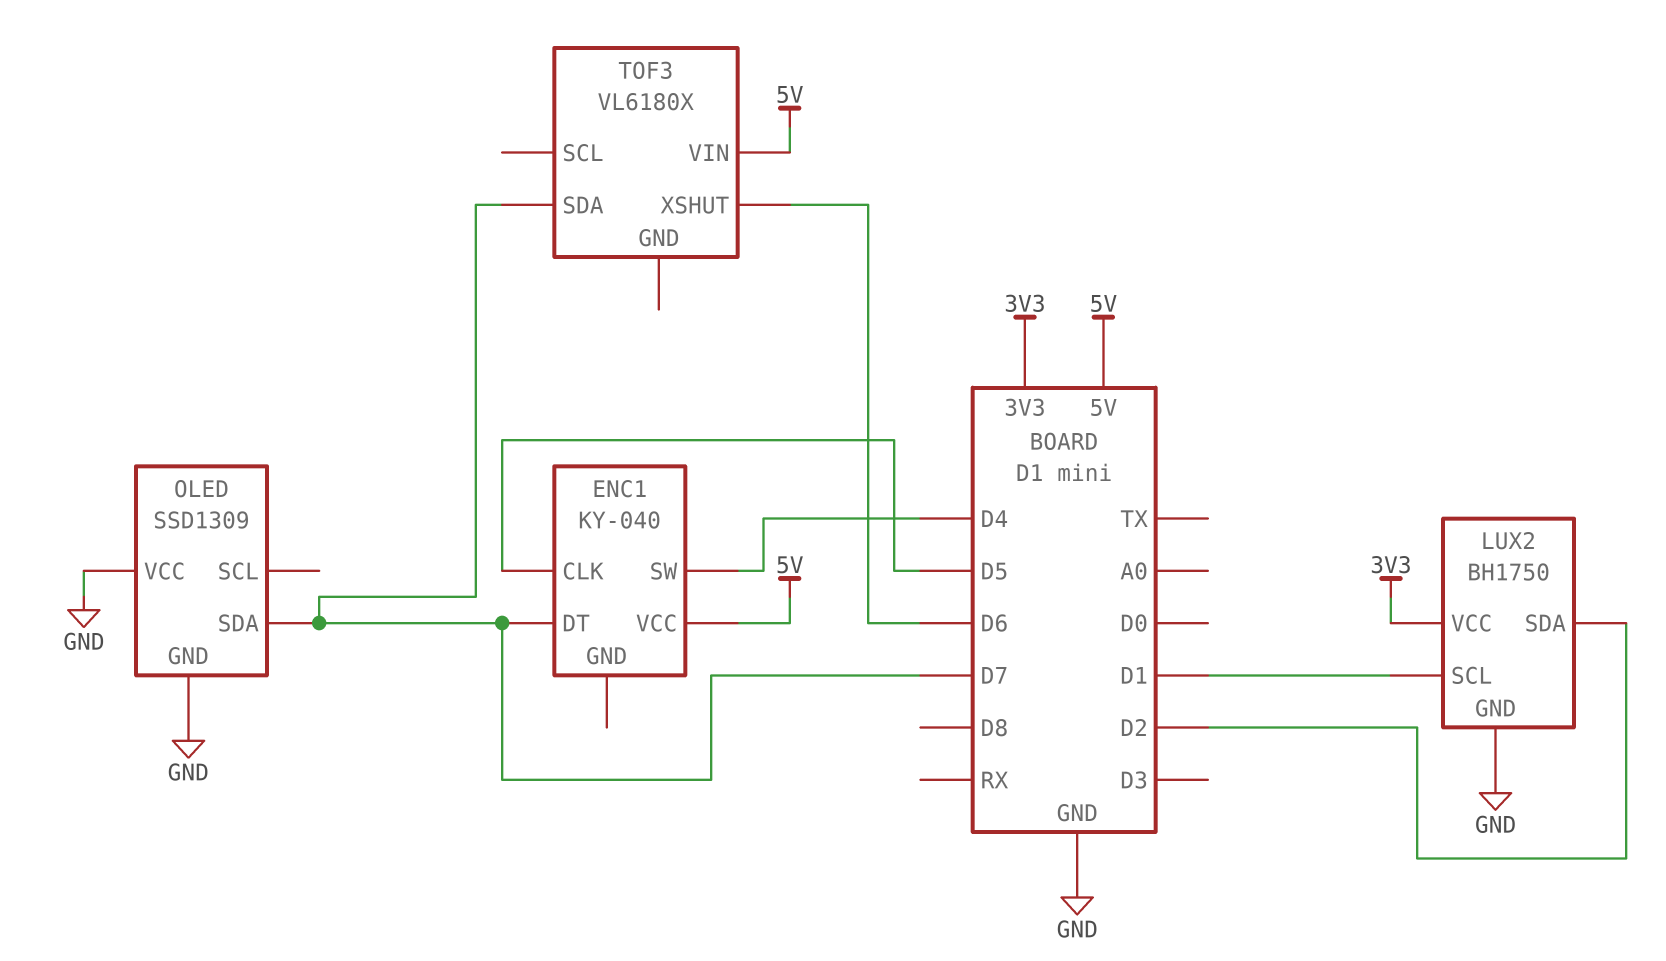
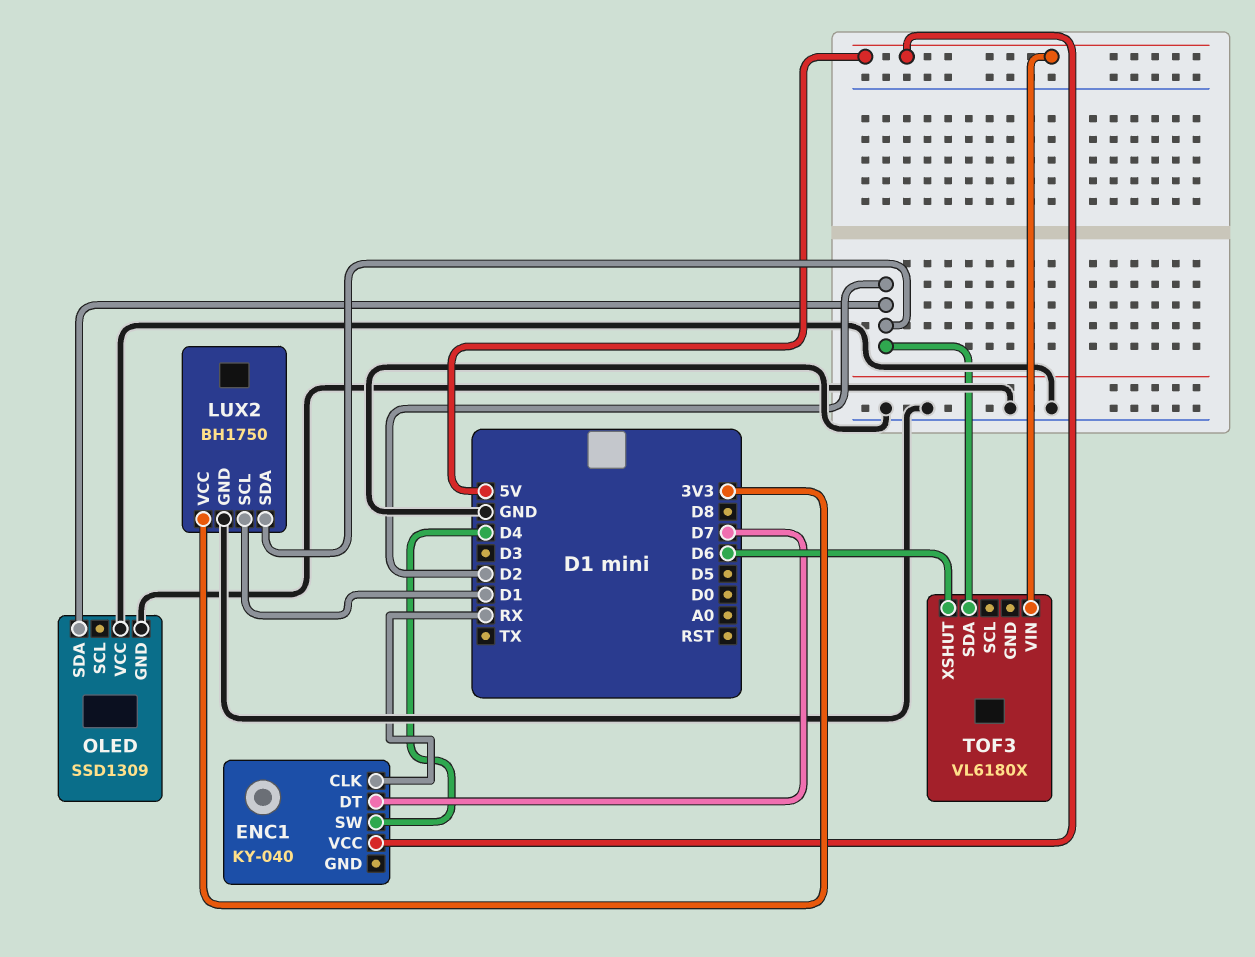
ENC1 pin CLK: D5 -> RX
OLED pin SDA: D7 -> D2
TOF3 pin SDA: D7 -> D2

